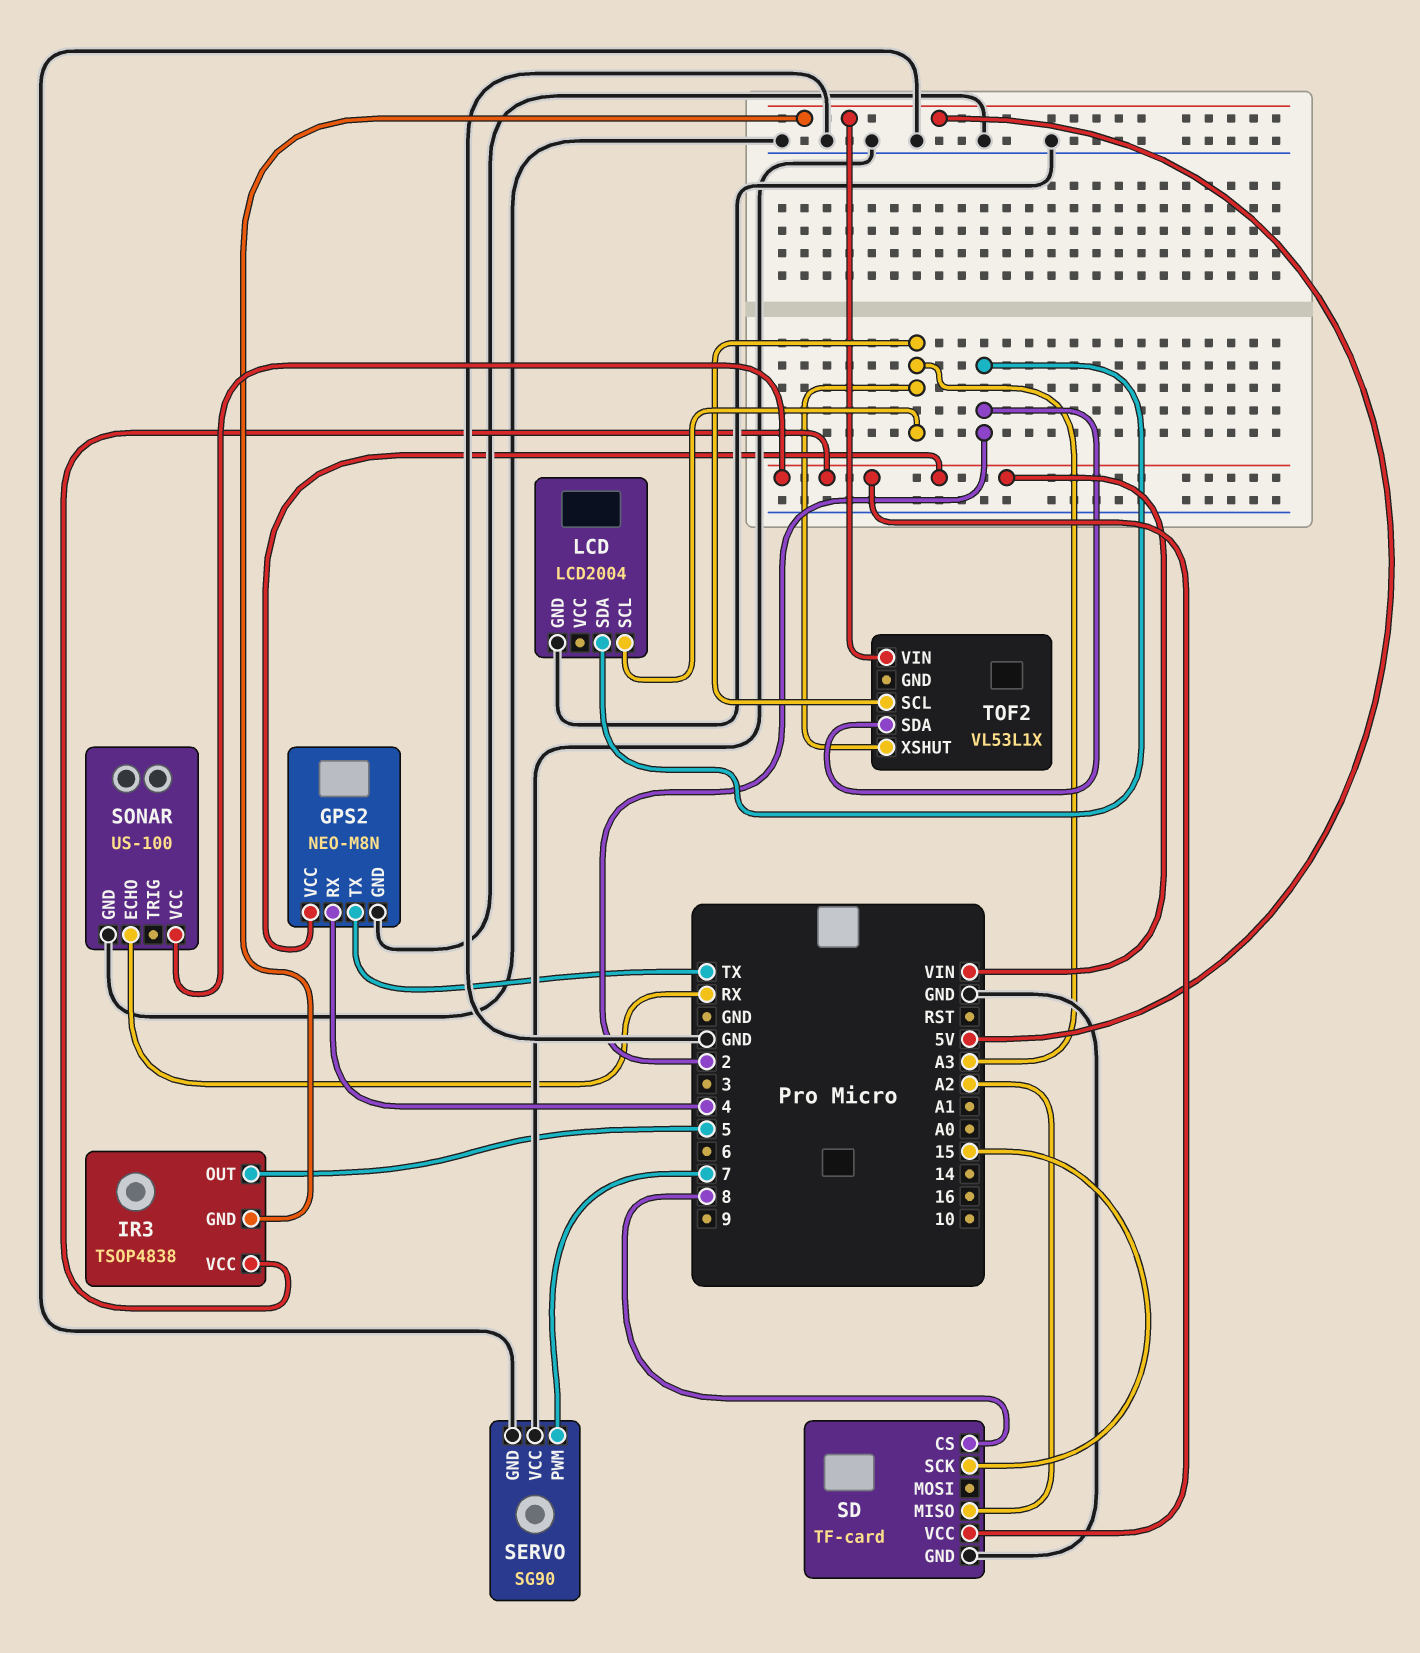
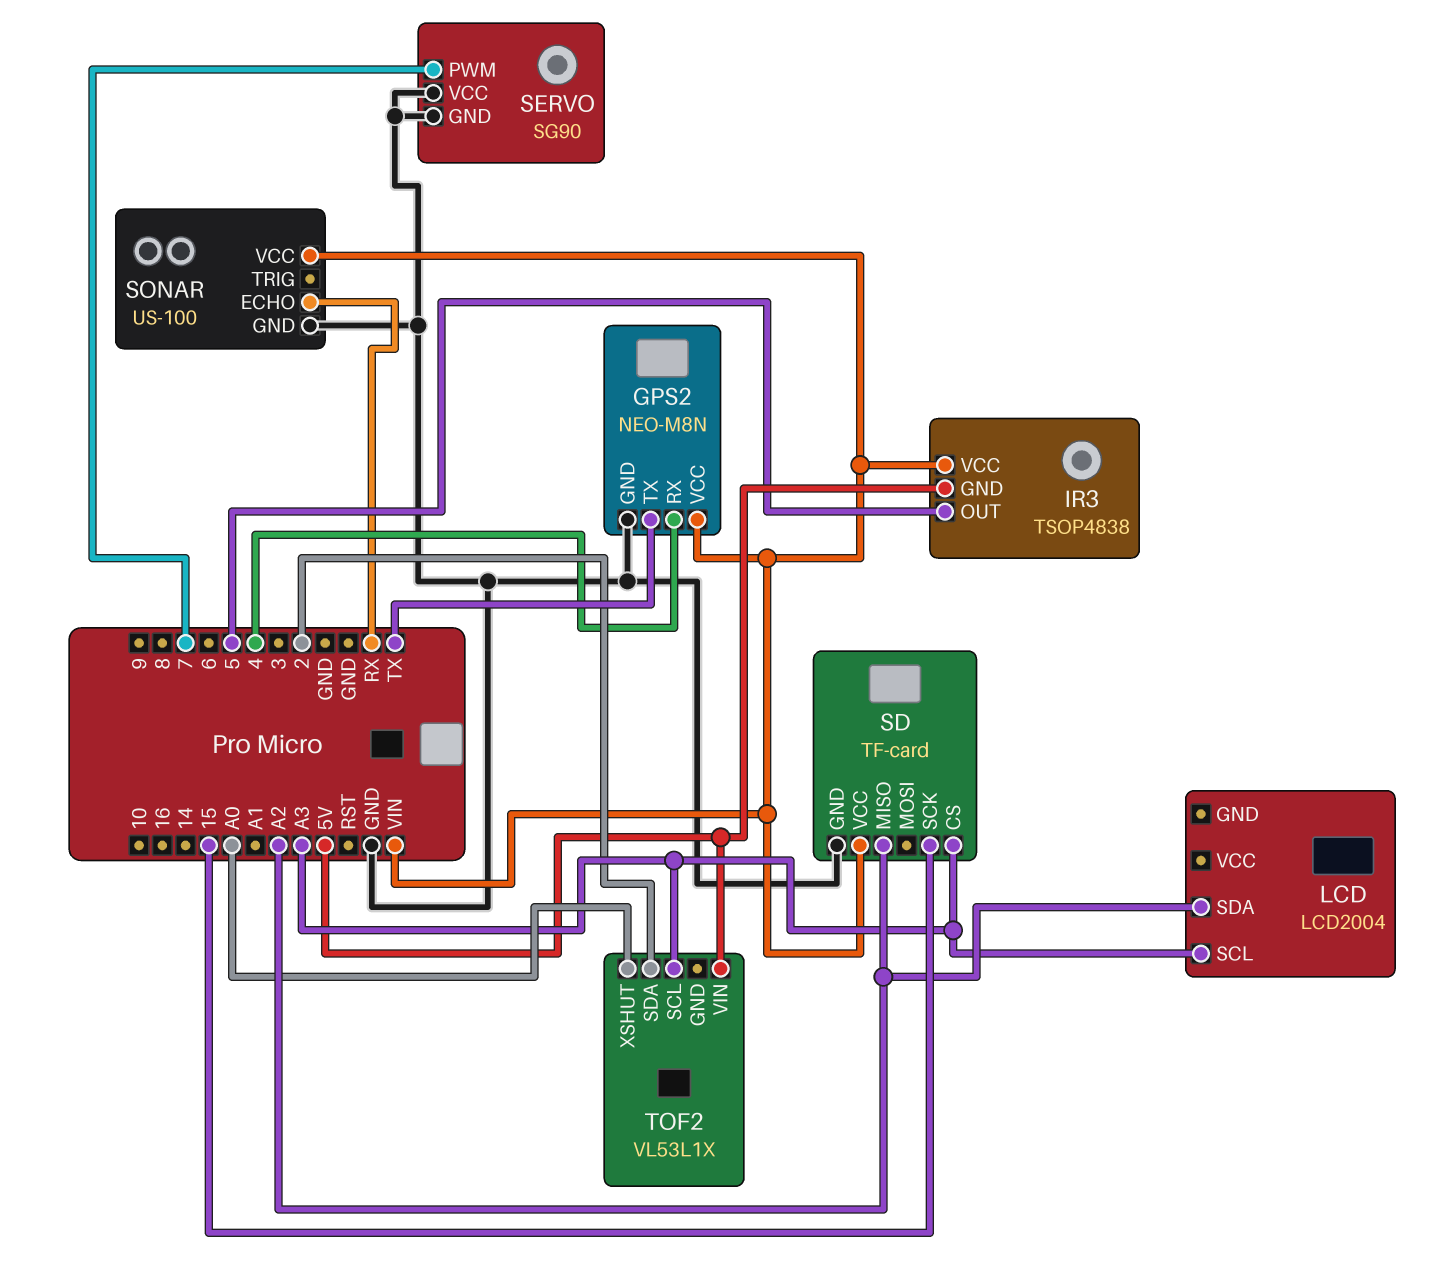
LCD pin GND: GND -> none
LCD pin SDA: 2 -> A2
SD pin CS: 8 -> A3
TOF2 pin XSHUT: A3 -> A0

